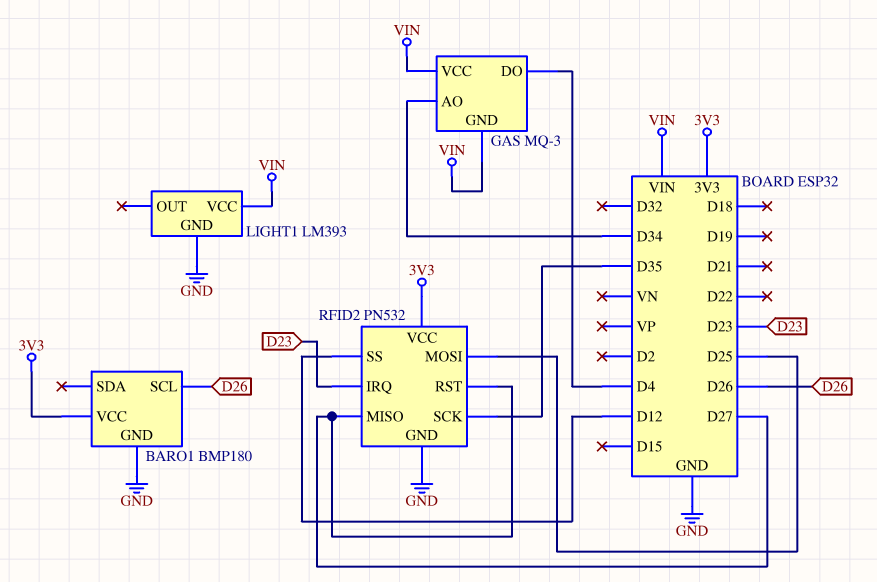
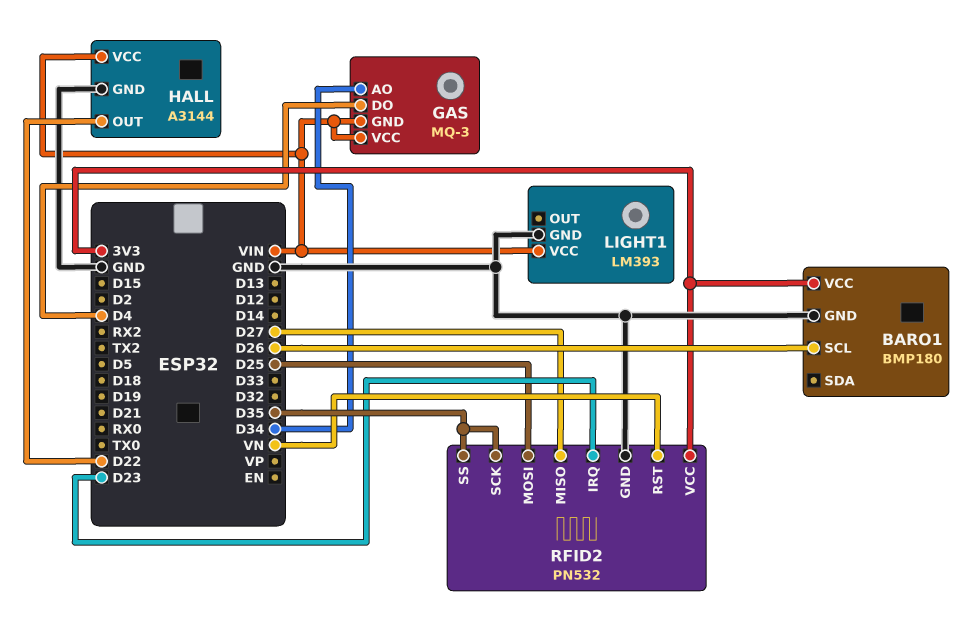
HALL: none -> A3144
HALL pin GND: none -> GND
HALL pin OUT: none -> D22
HALL pin VCC: none -> VIN
RFID2 pin RST: D27 -> VN
RFID2 pin SS: D12 -> D35

